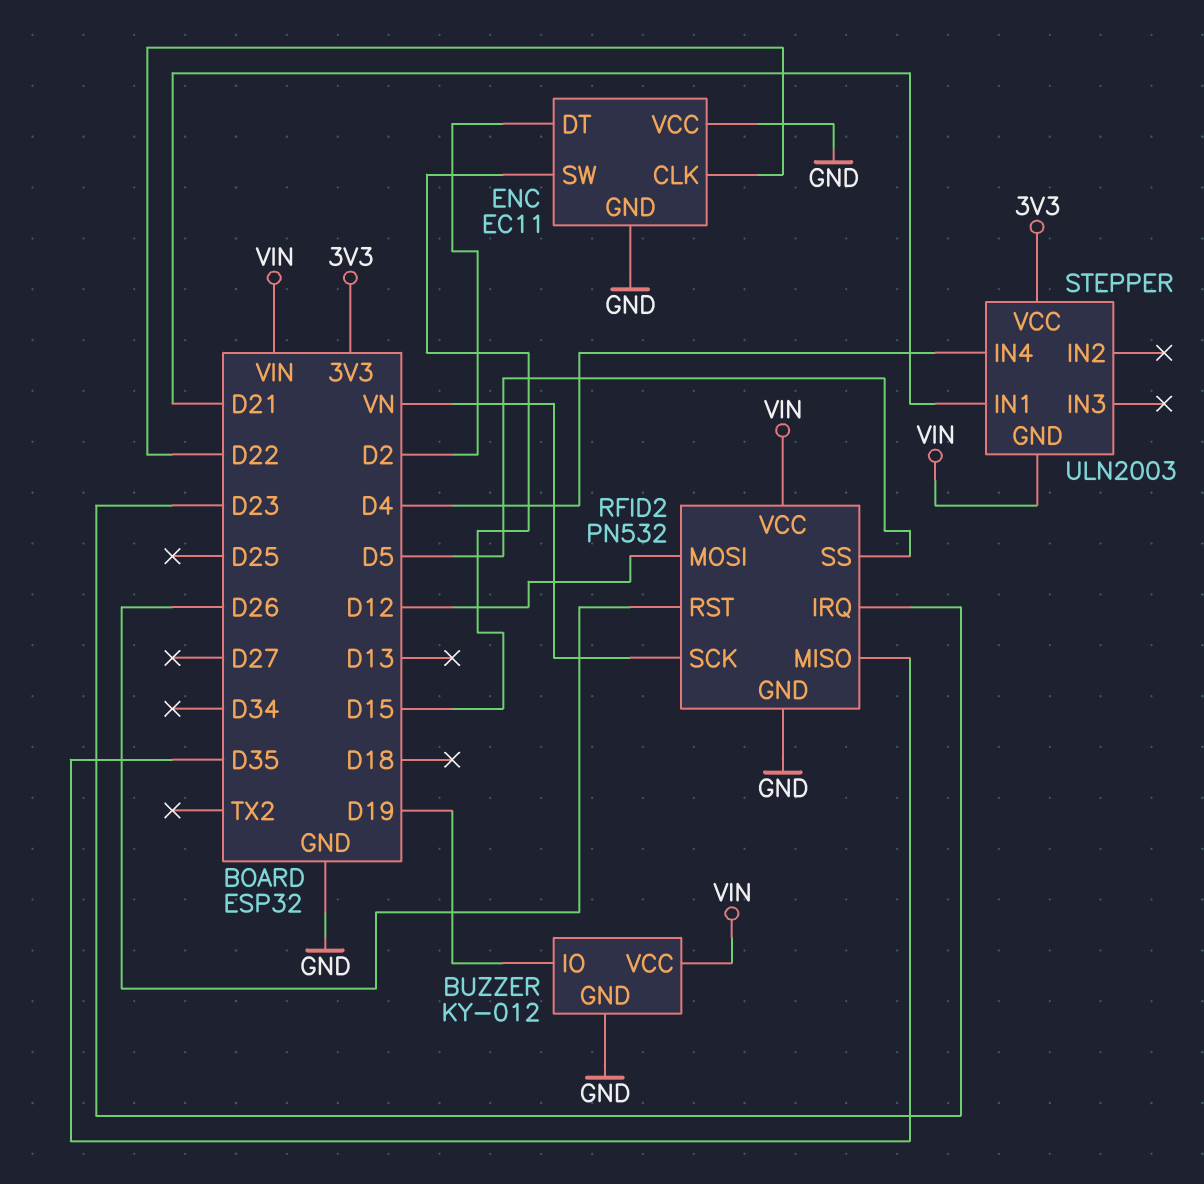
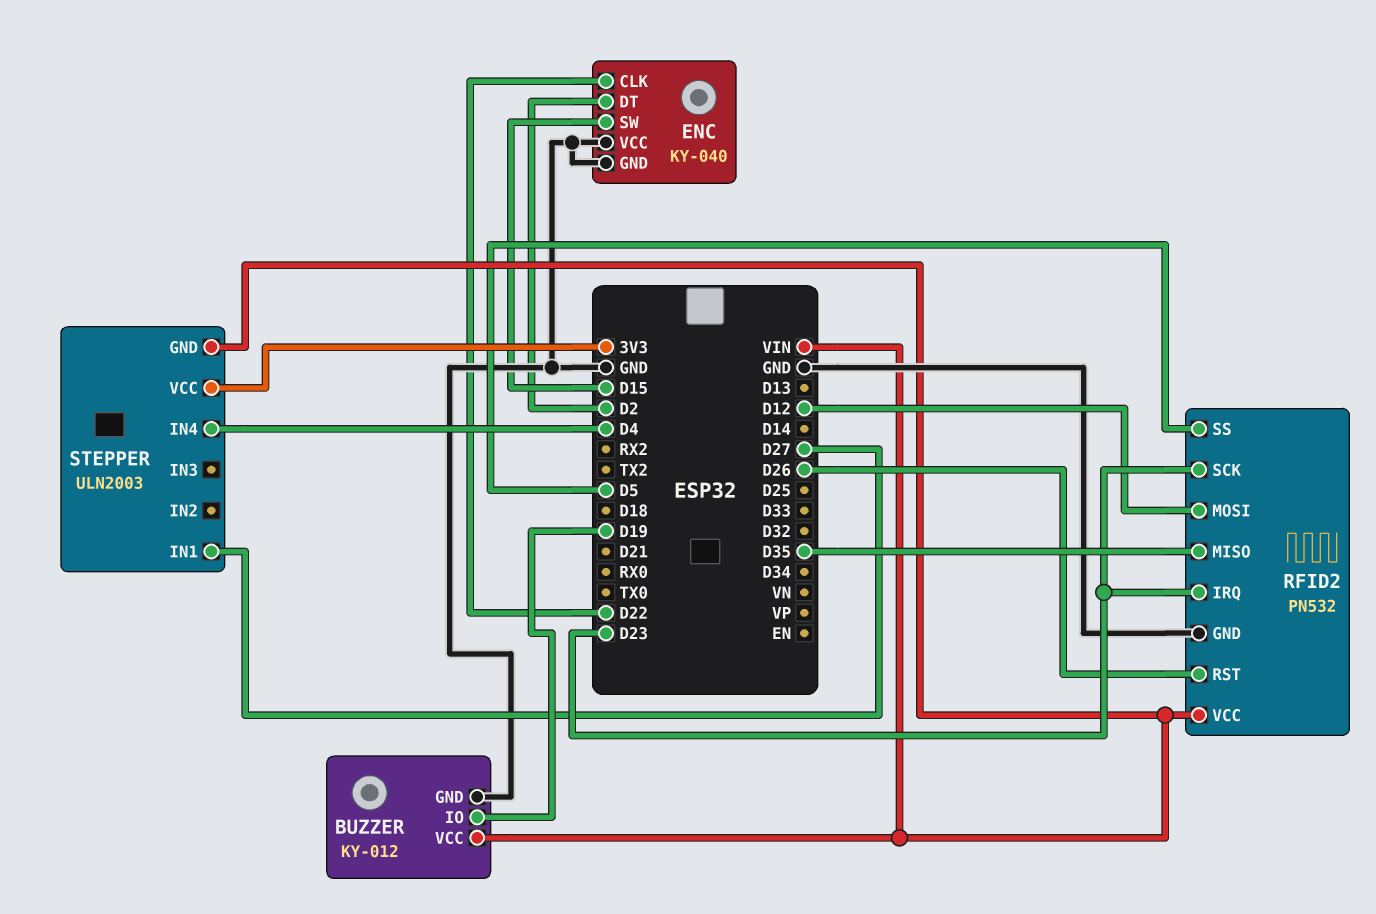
ENC: EC11 -> KY-040
RFID2 pin SCK: VN -> D23
STEPPER pin IN1: D21 -> D27

